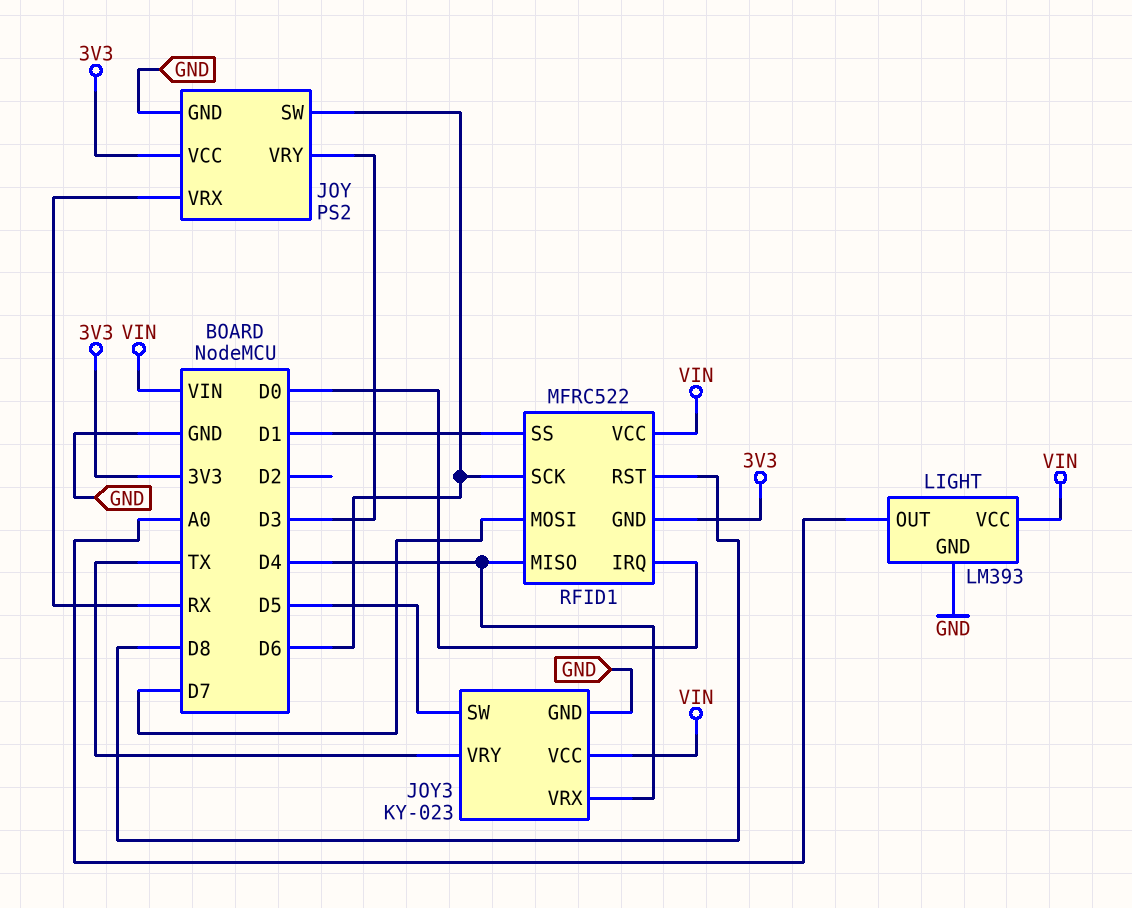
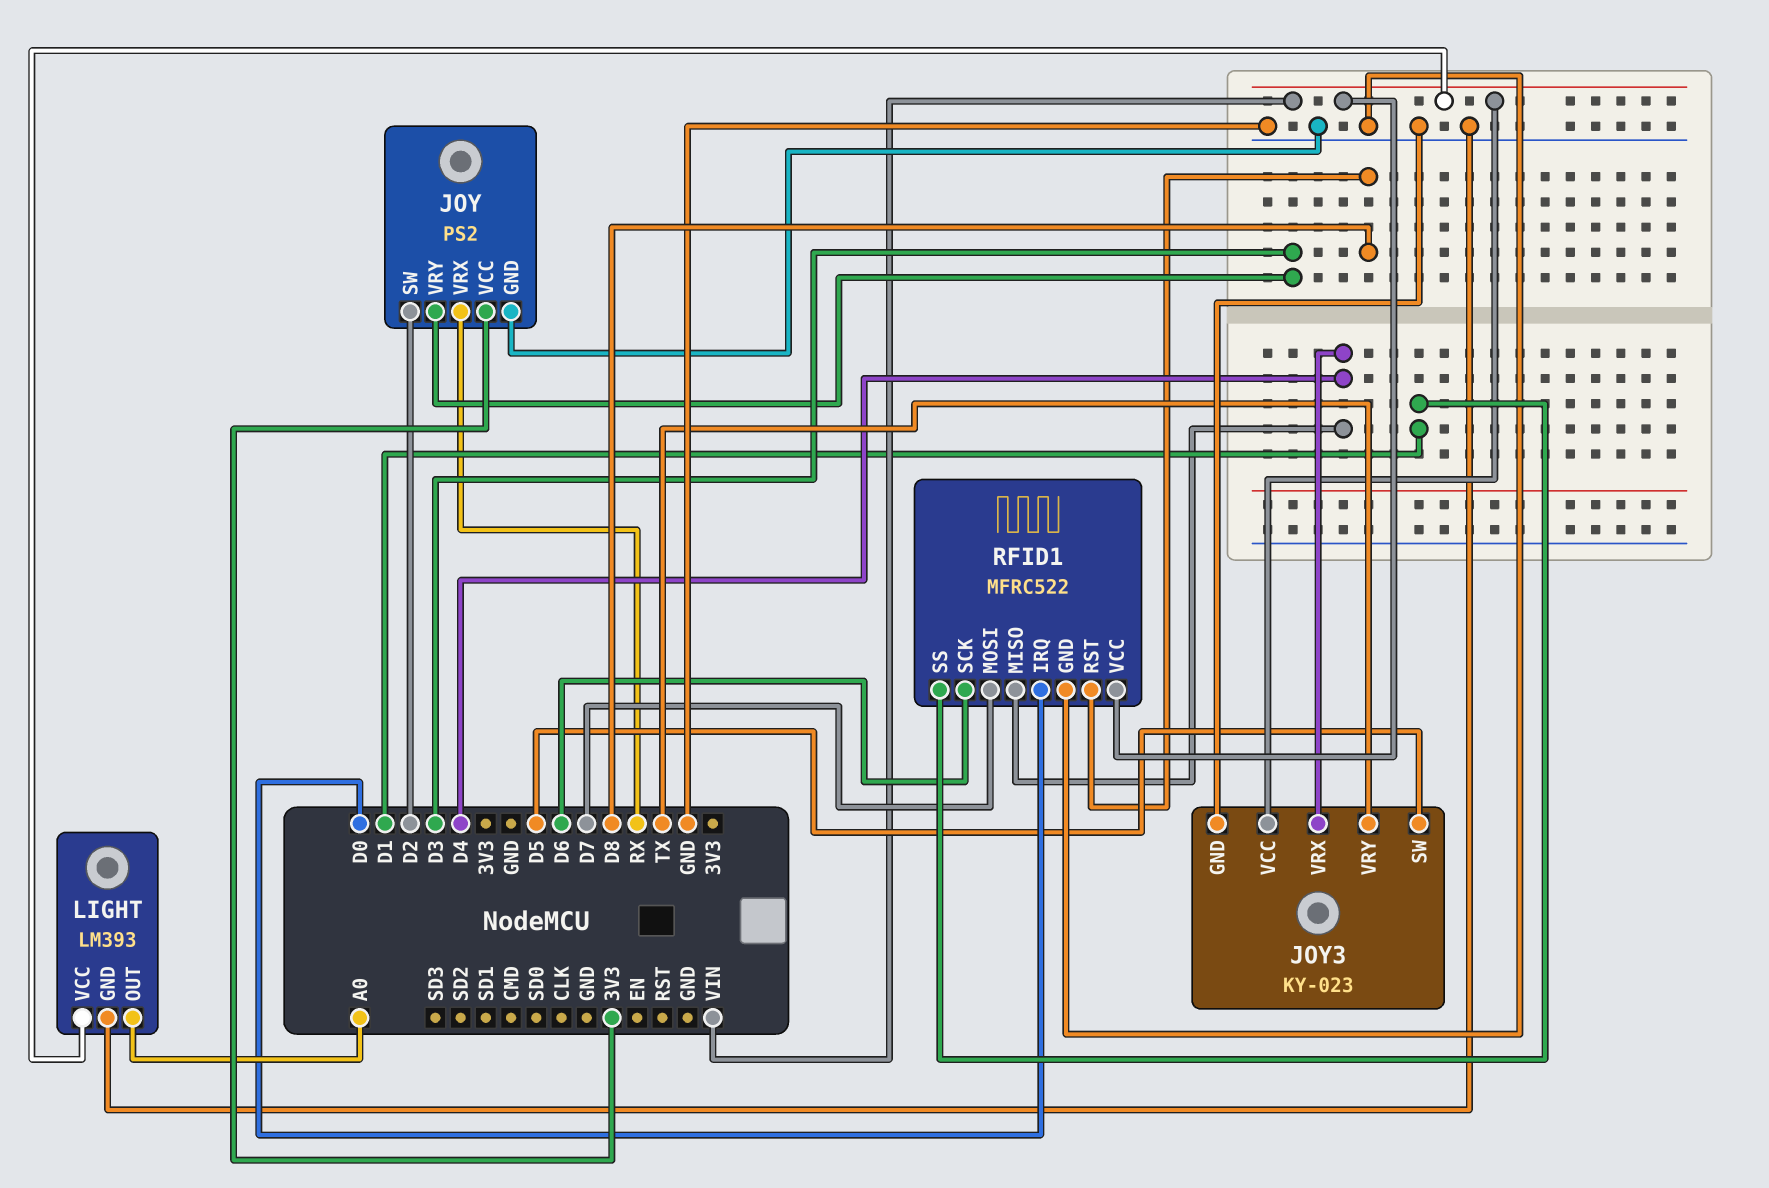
JOY pin SW: D6 -> D2
RFID1 pin GND: 3V3 -> GND

